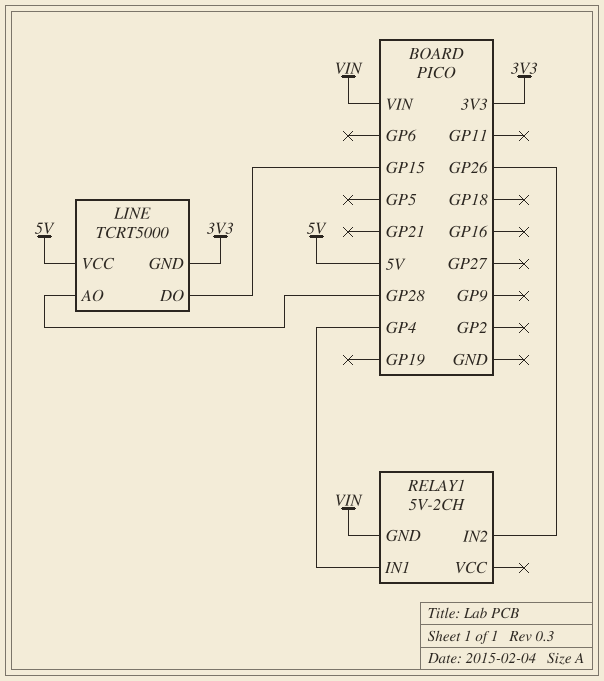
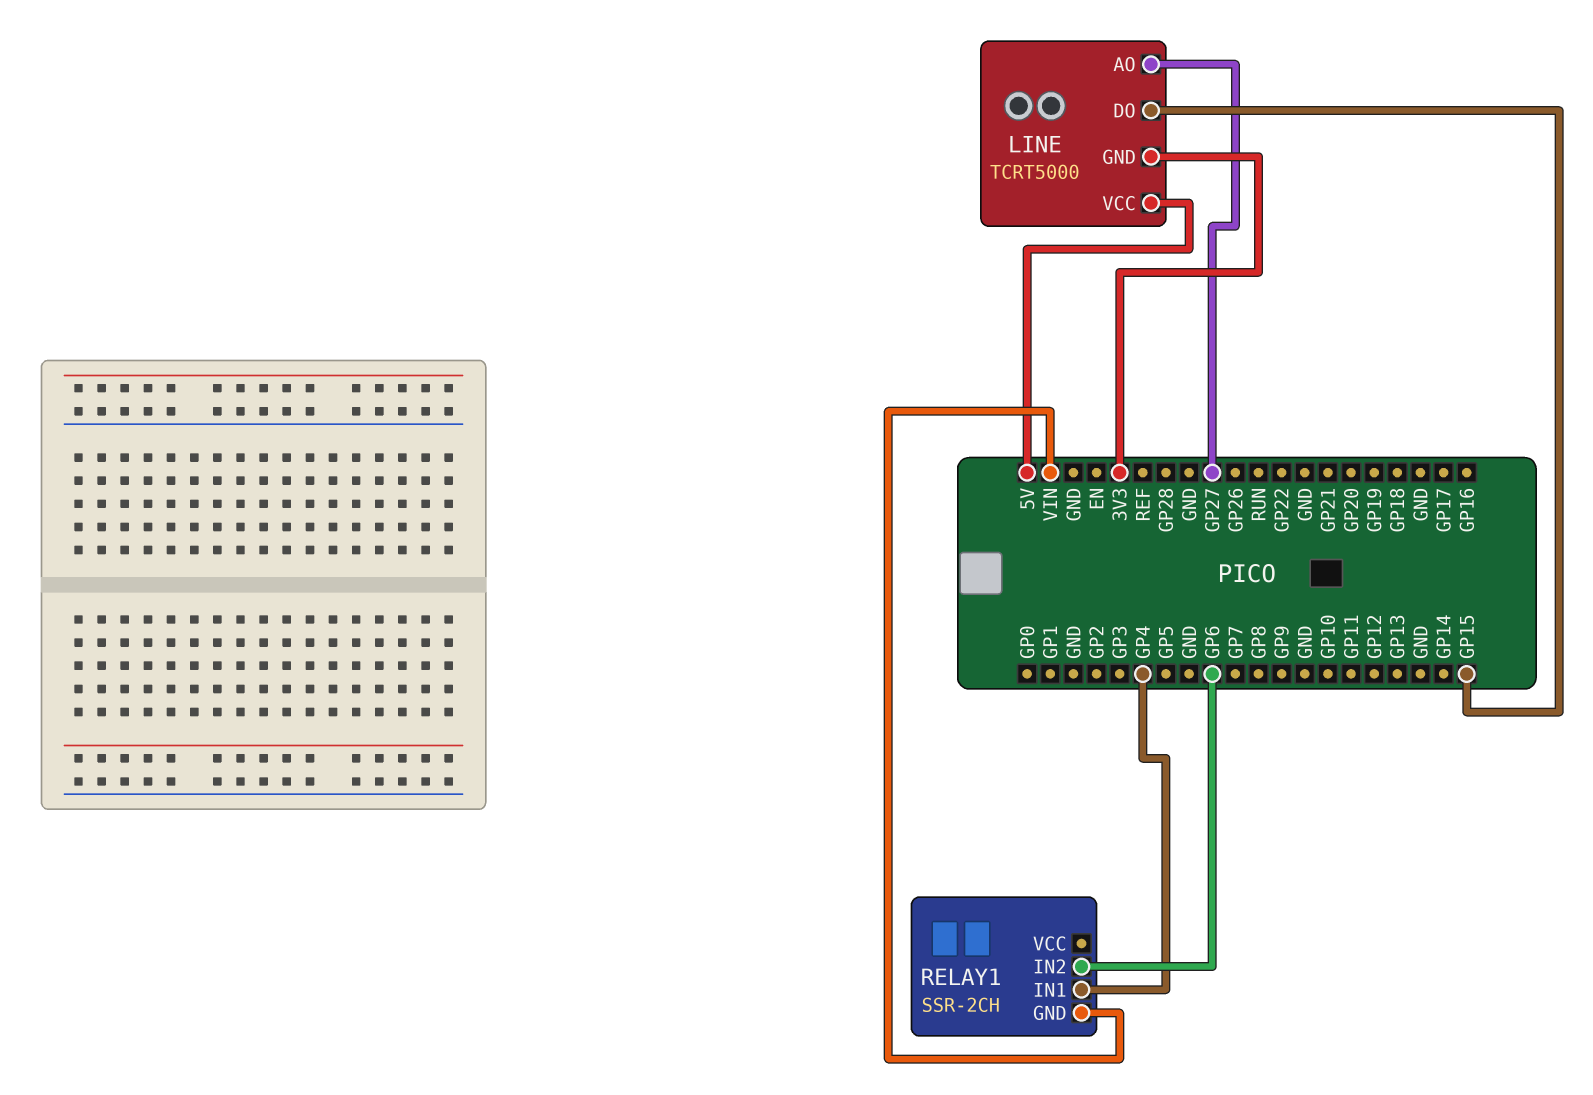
LINE pin AO: GP28 -> GP27
RELAY1: 5V-2CH -> SSR-2CH
RELAY1 pin IN2: GP26 -> GP6

